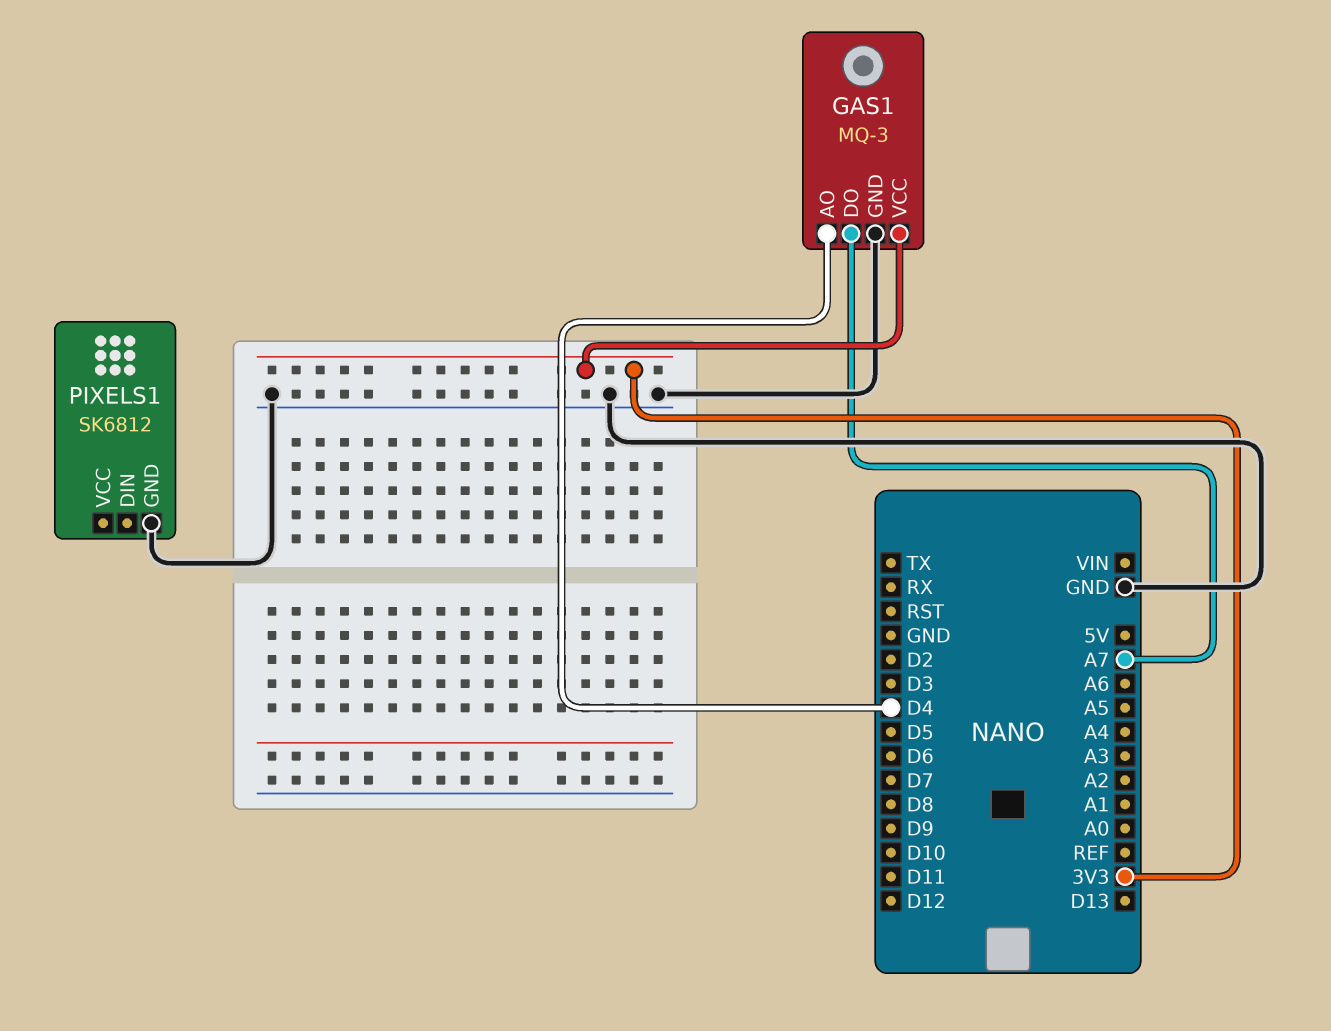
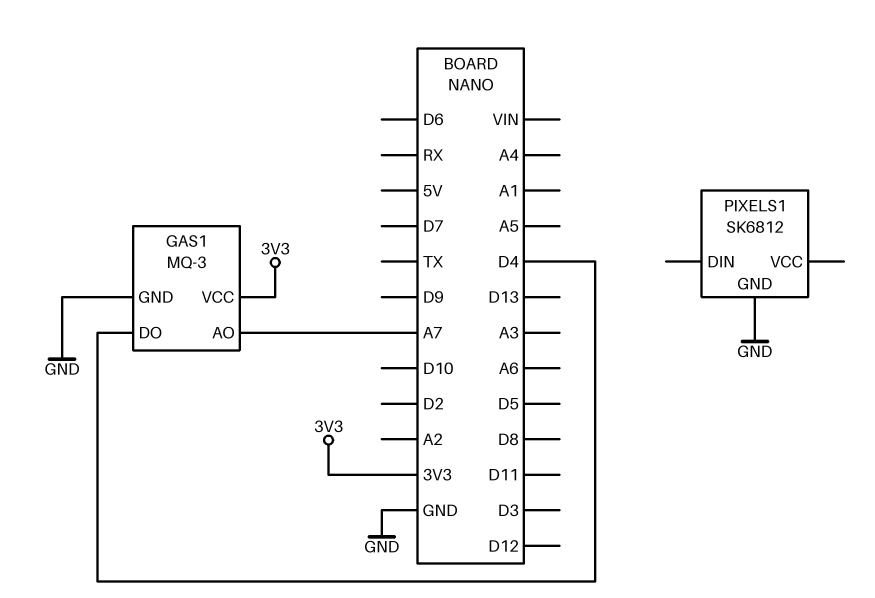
GAS1 pin AO: D4 -> A7
GAS1 pin DO: A7 -> D4

